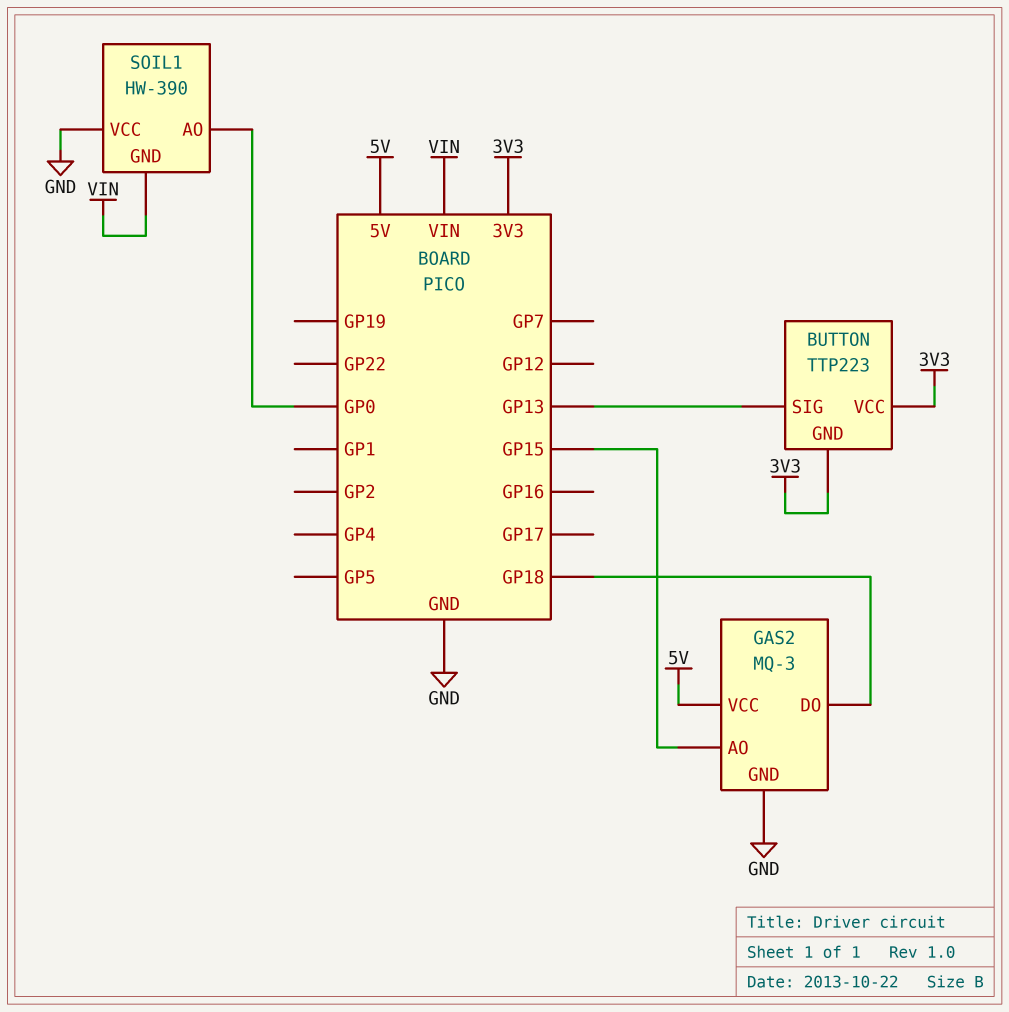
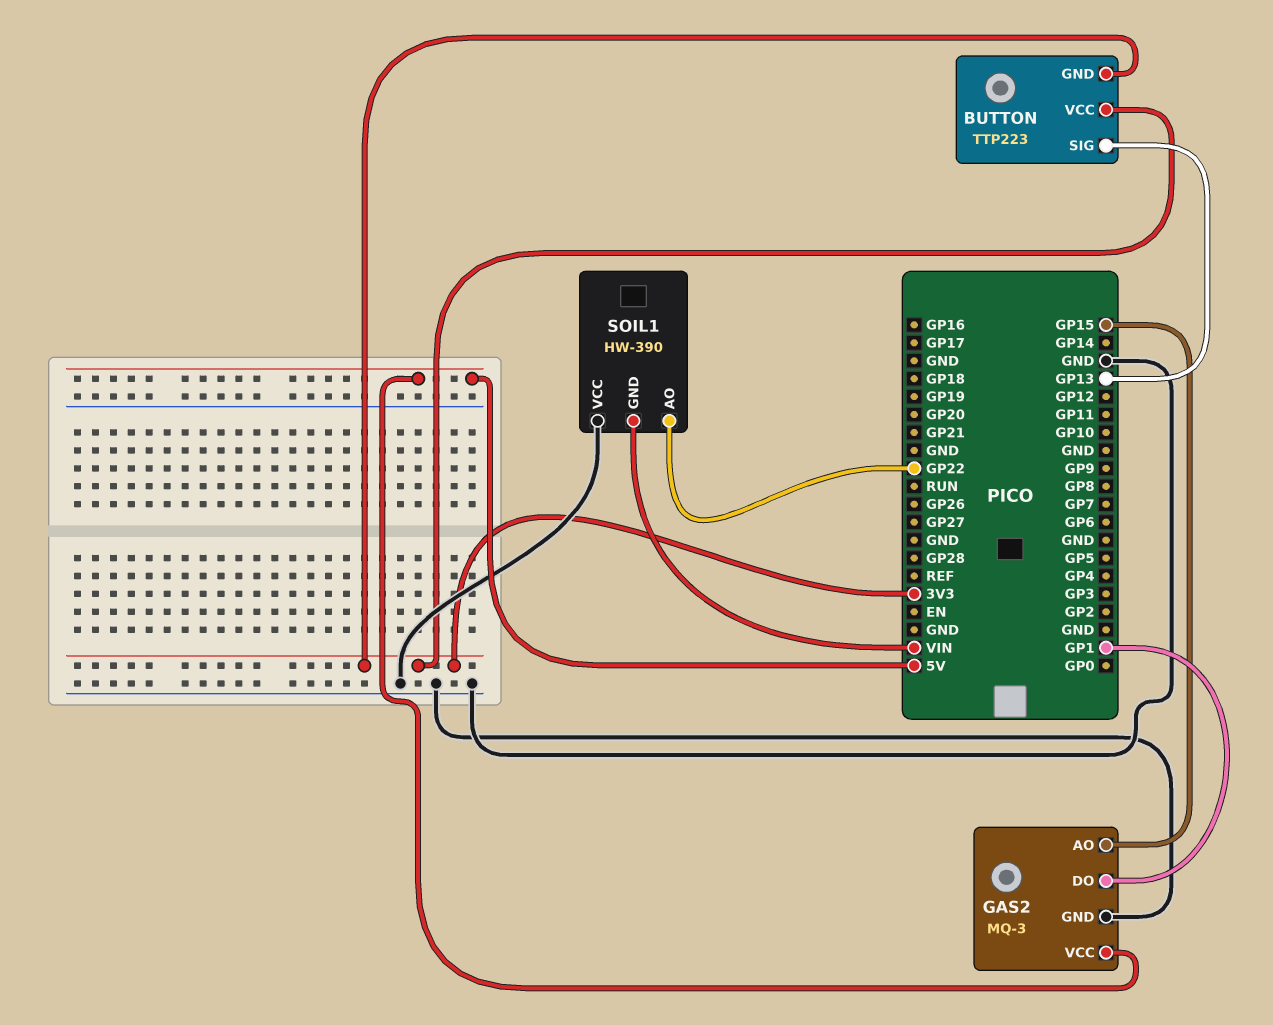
GAS2 pin DO: GP18 -> GP1
SOIL1 pin AO: GP0 -> GP22

